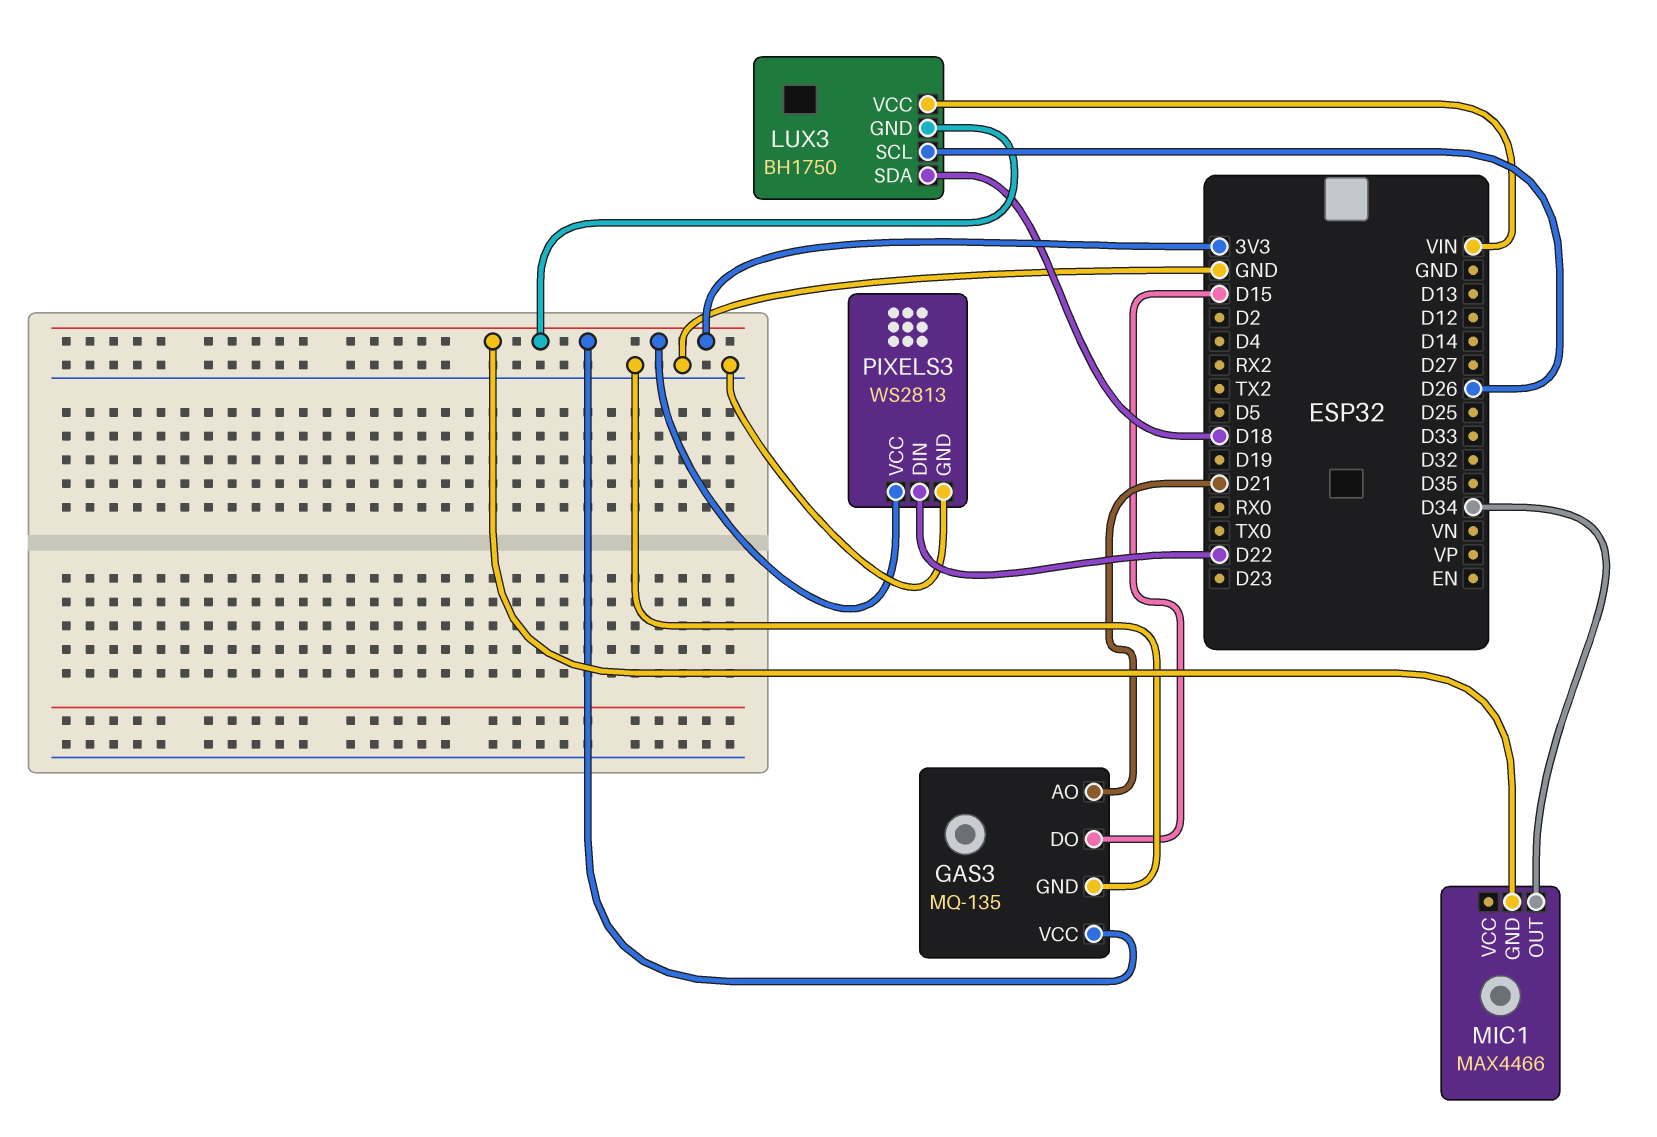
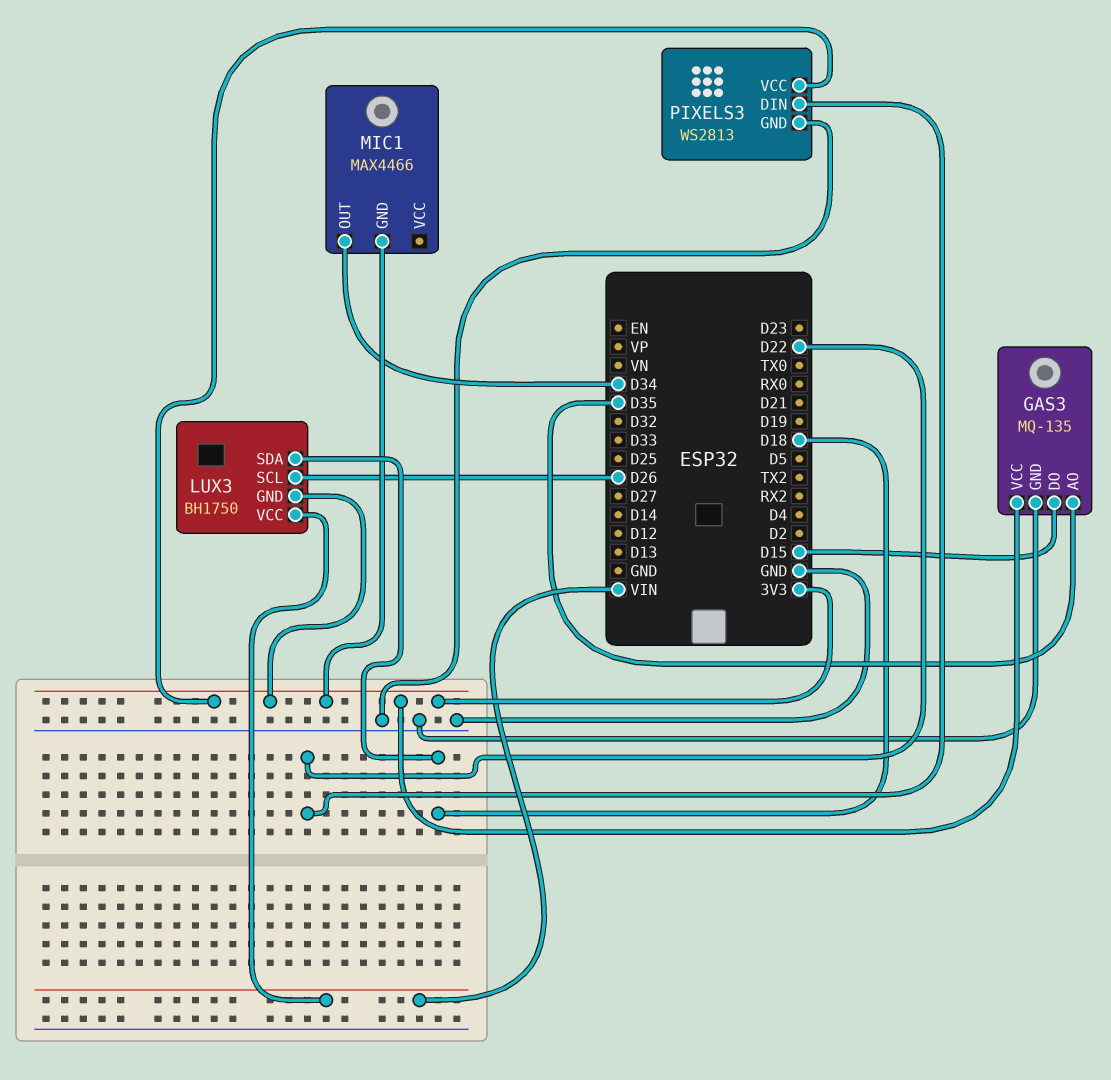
GAS3 pin AO: D21 -> D35

